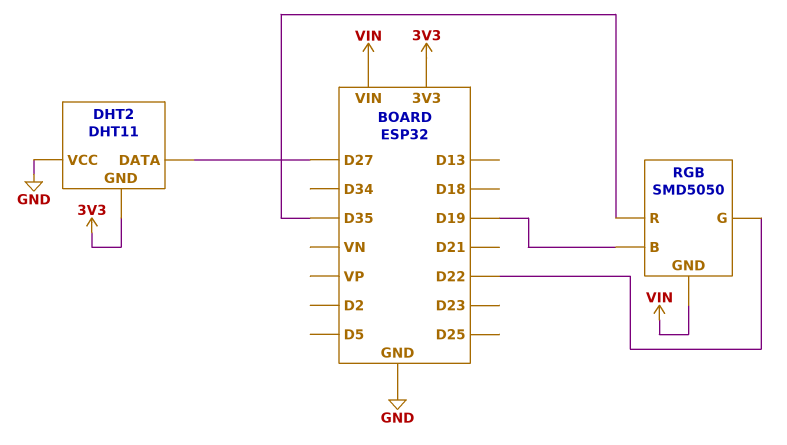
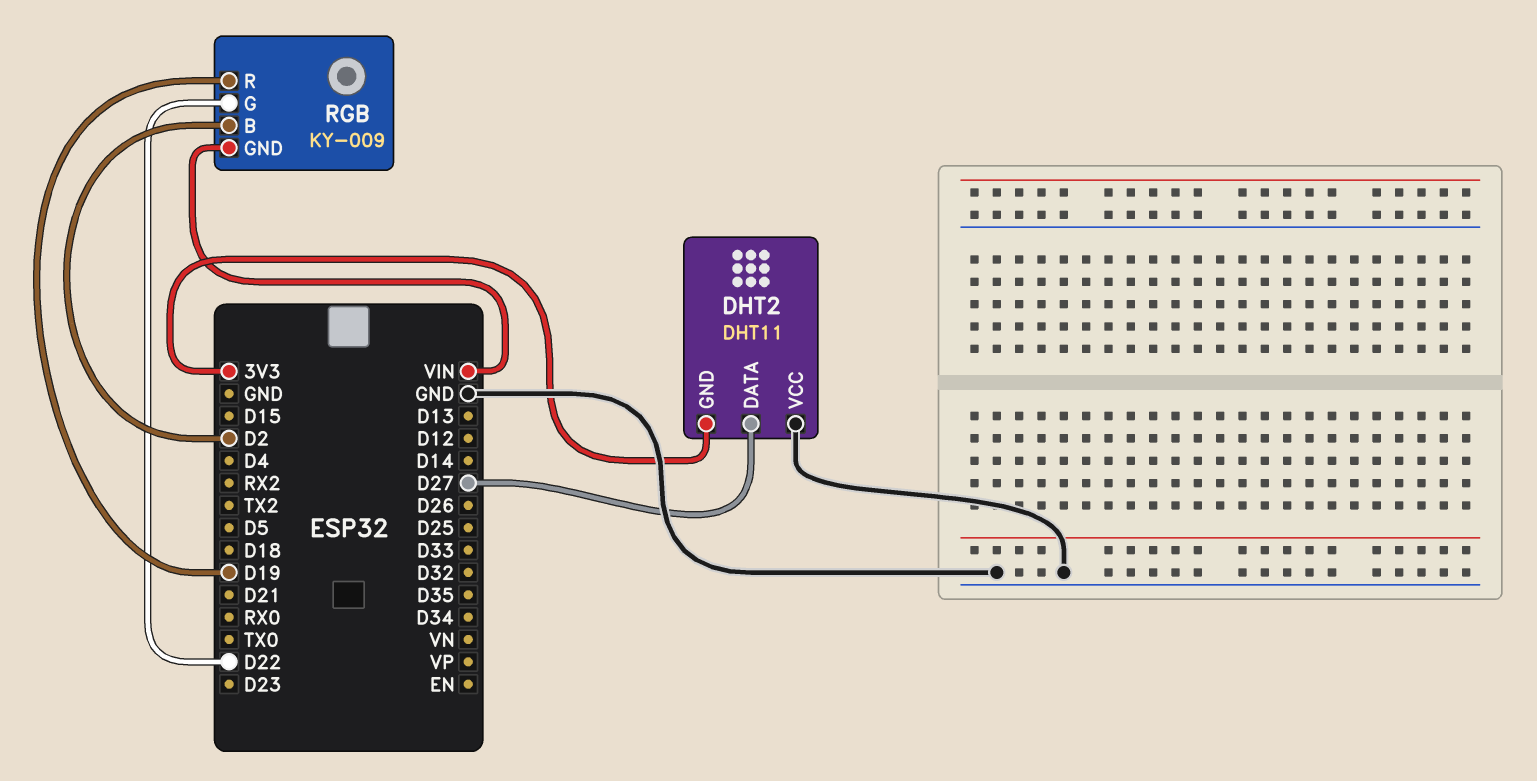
RGB: SMD5050 -> KY-009
RGB pin B: D19 -> D2
RGB pin R: D35 -> D19

